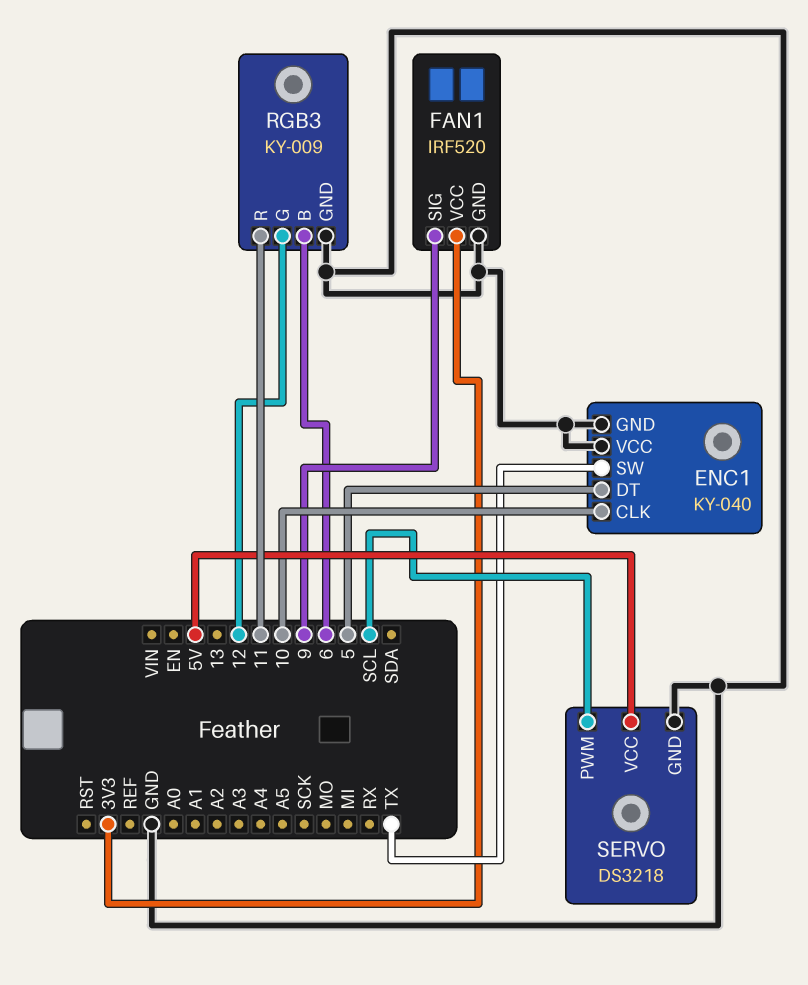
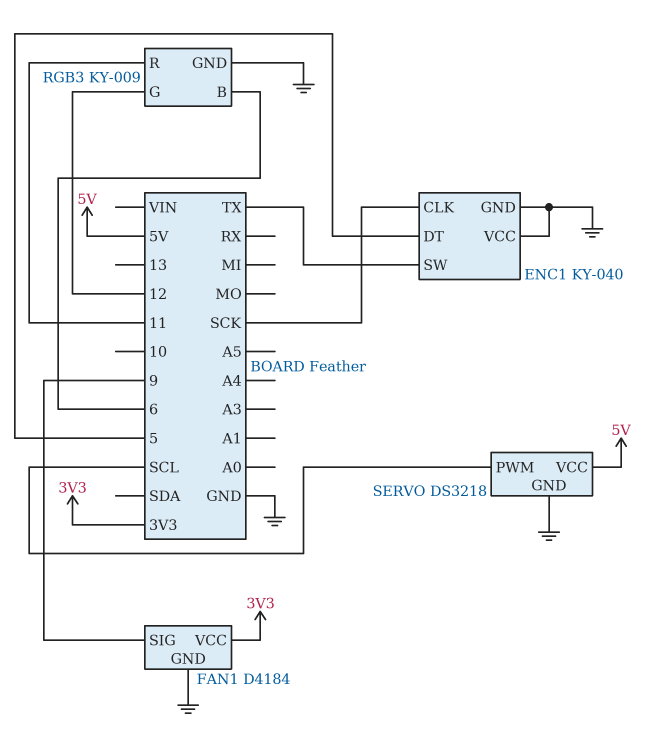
ENC1 pin CLK: 10 -> SCK
FAN1: IRF520 -> D4184

